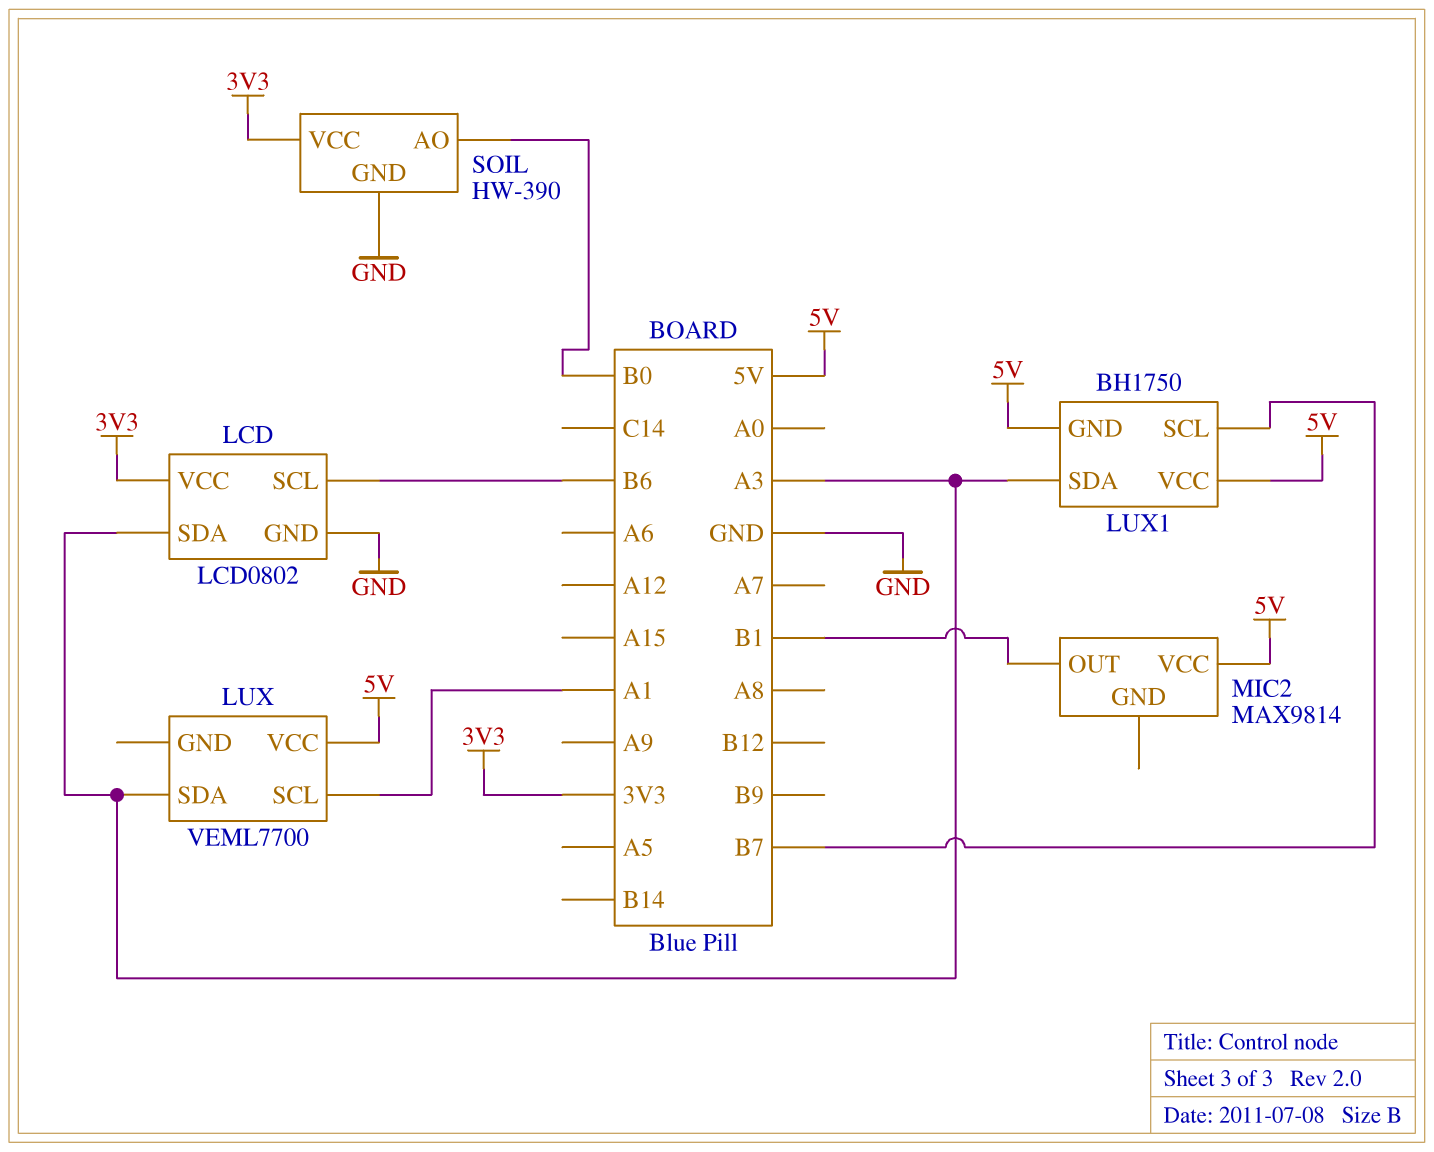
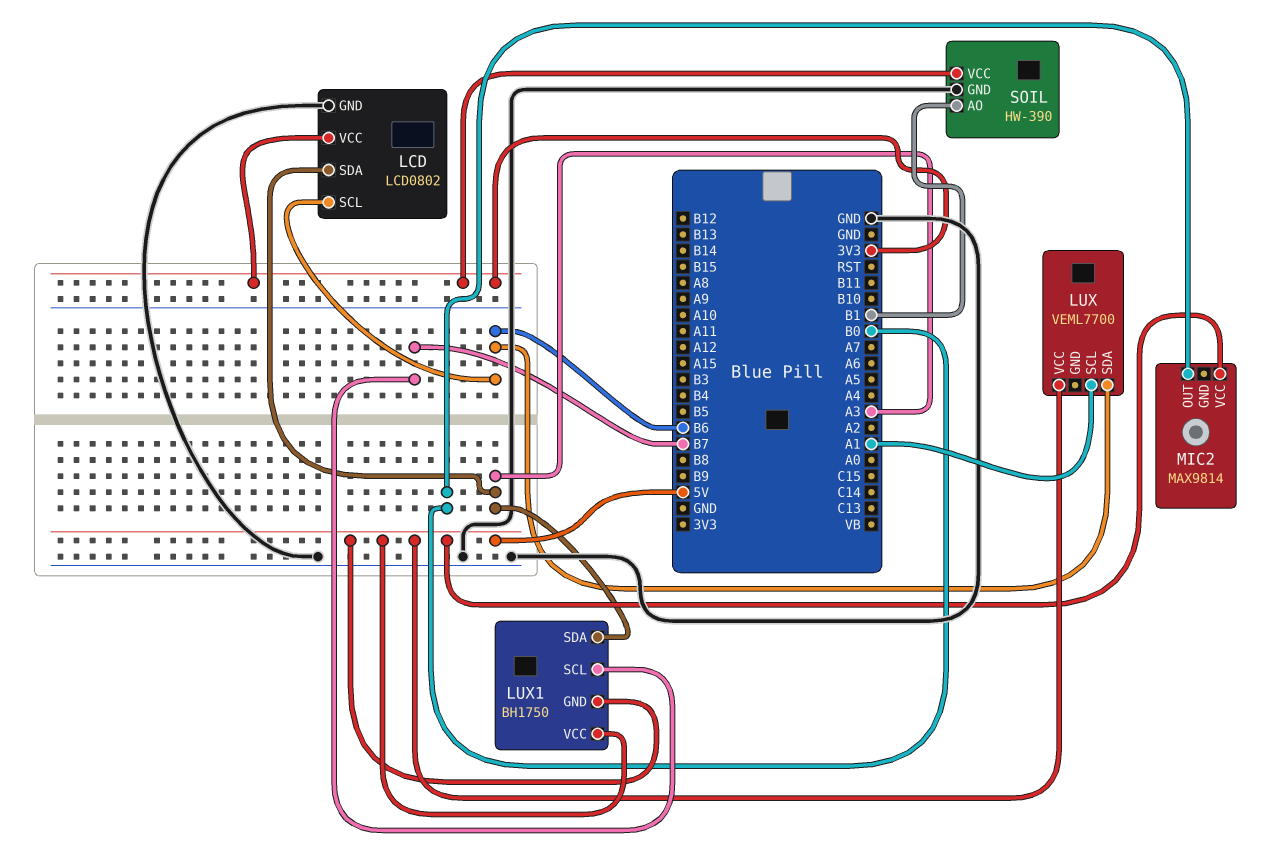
LUX pin SDA: A3 -> B6
MIC2 pin OUT: B1 -> B0
SOIL pin AO: B0 -> B1

